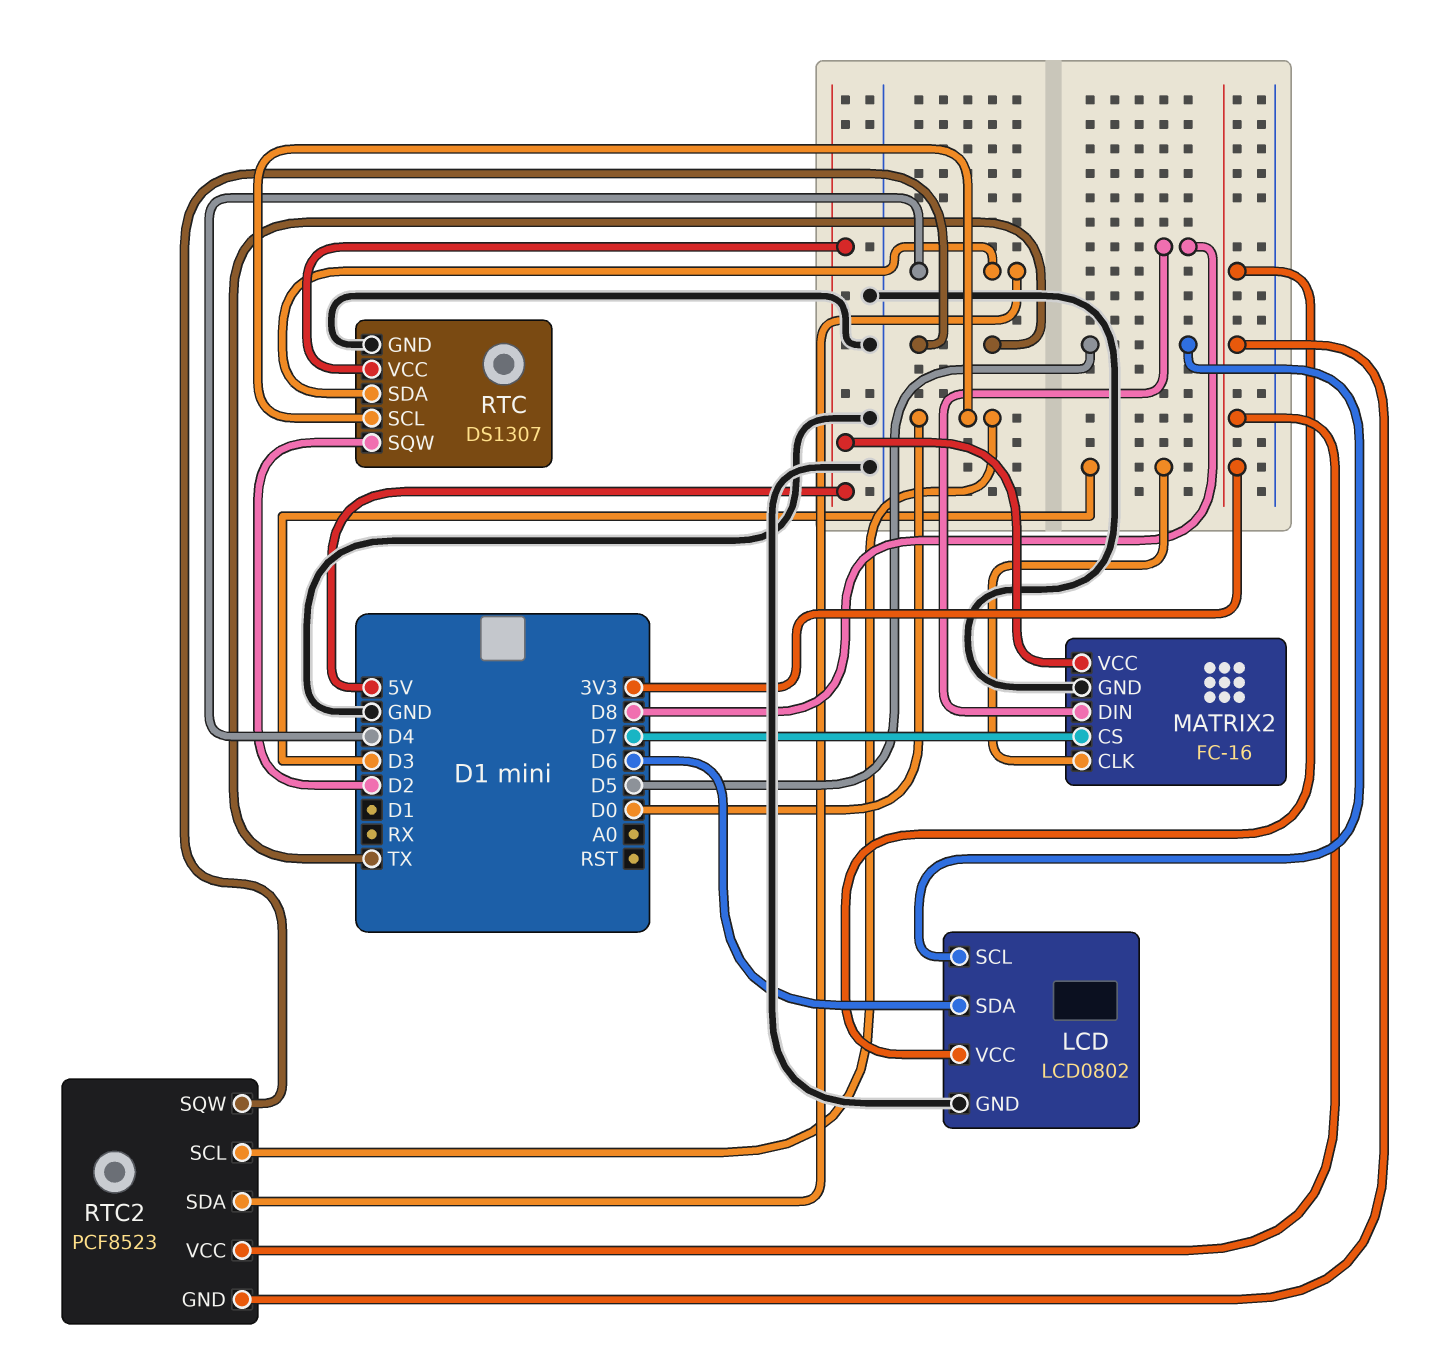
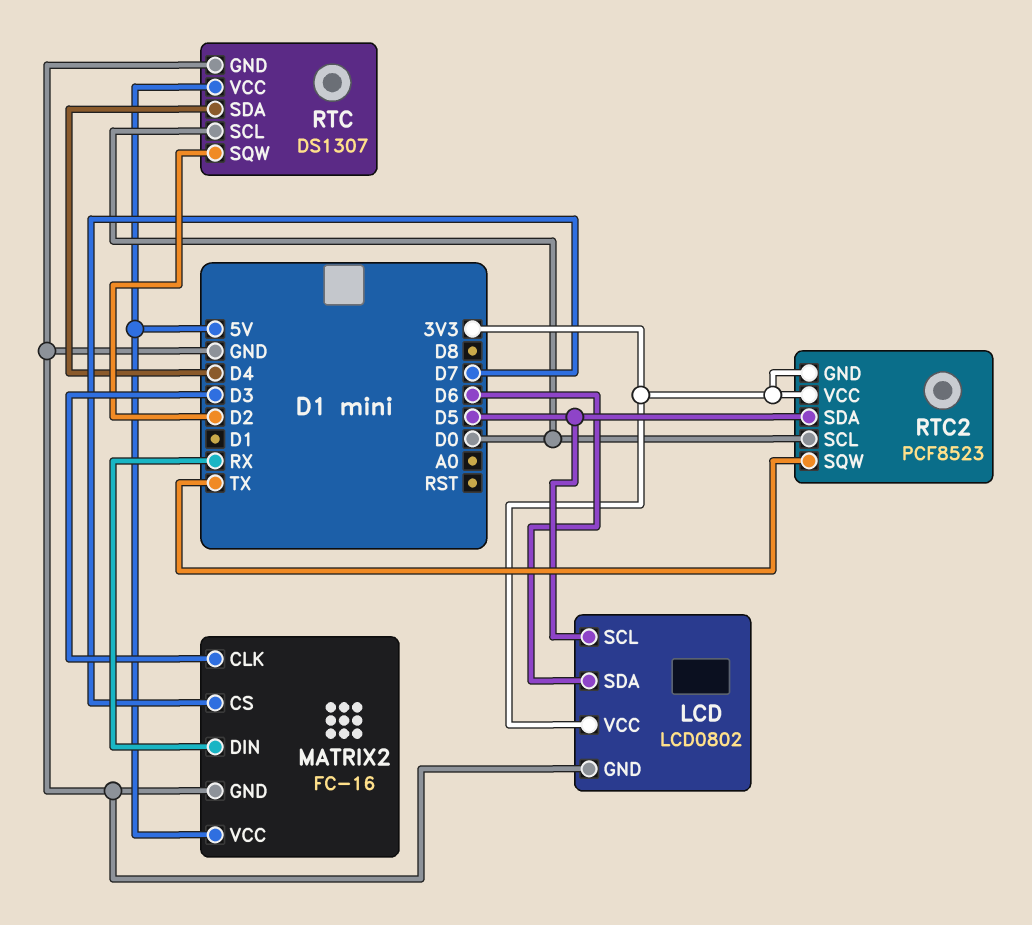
MATRIX2 pin DIN: D8 -> RX
RTC2 pin SDA: D4 -> D5

